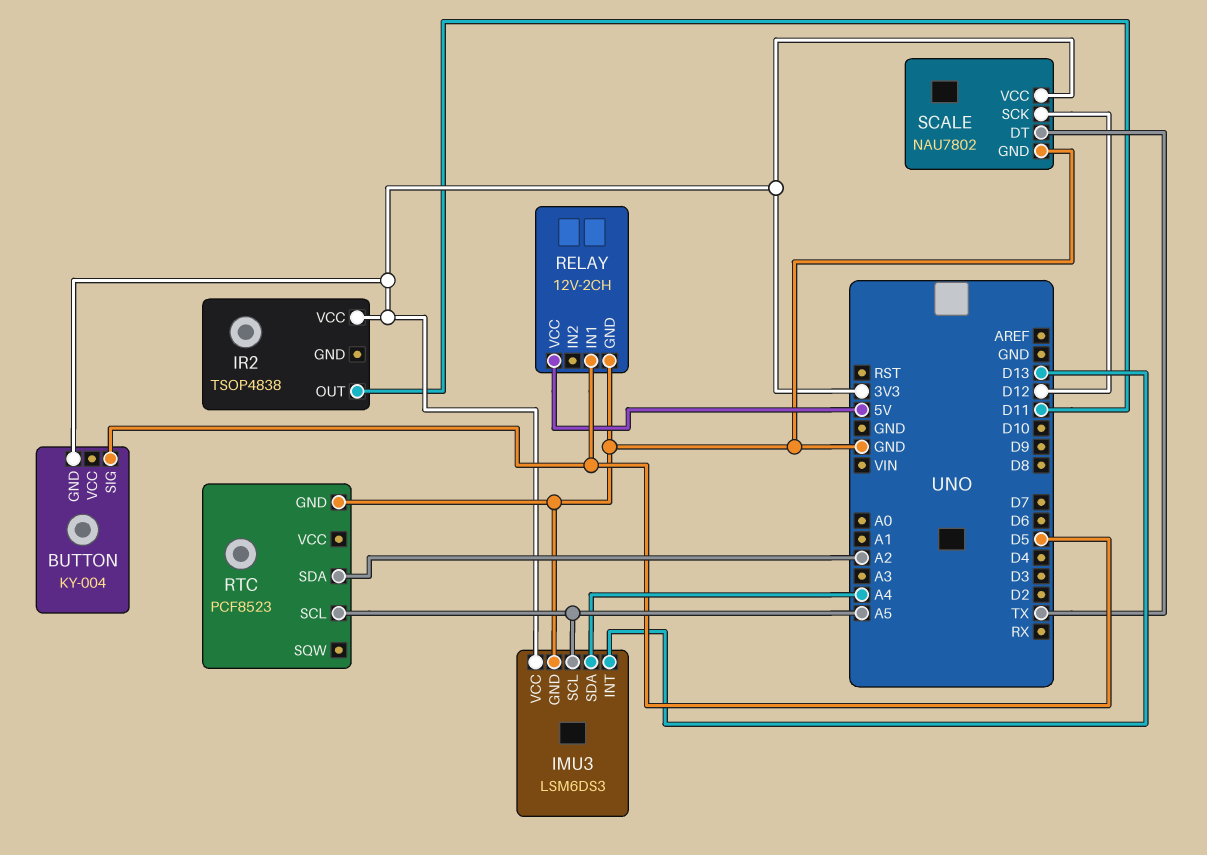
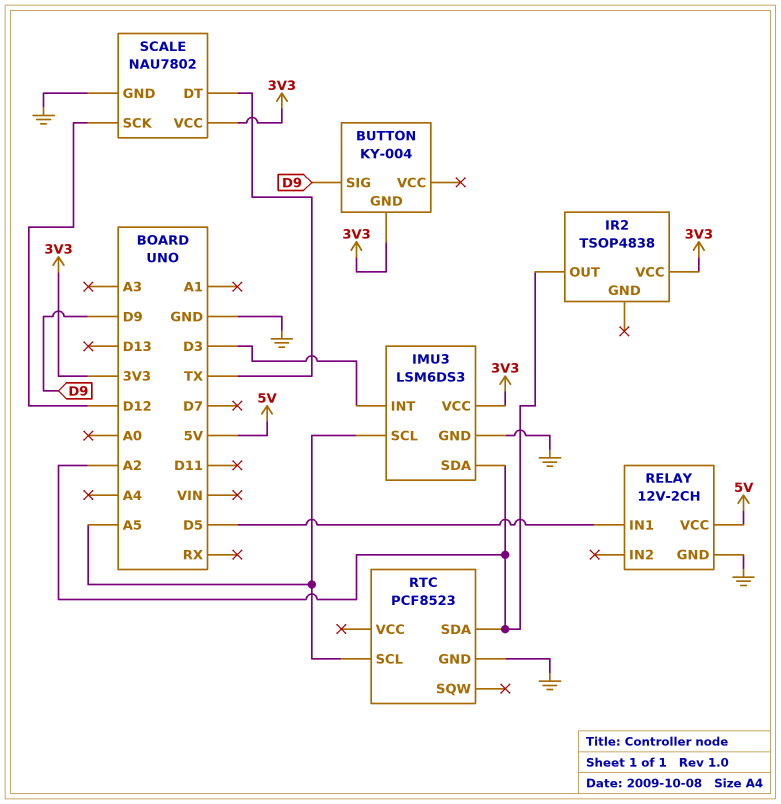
BUTTON pin SIG: D5 -> D9
IMU3 pin INT: D13 -> D3
IMU3 pin SDA: A4 -> A2
IR2 pin OUT: D11 -> A2

